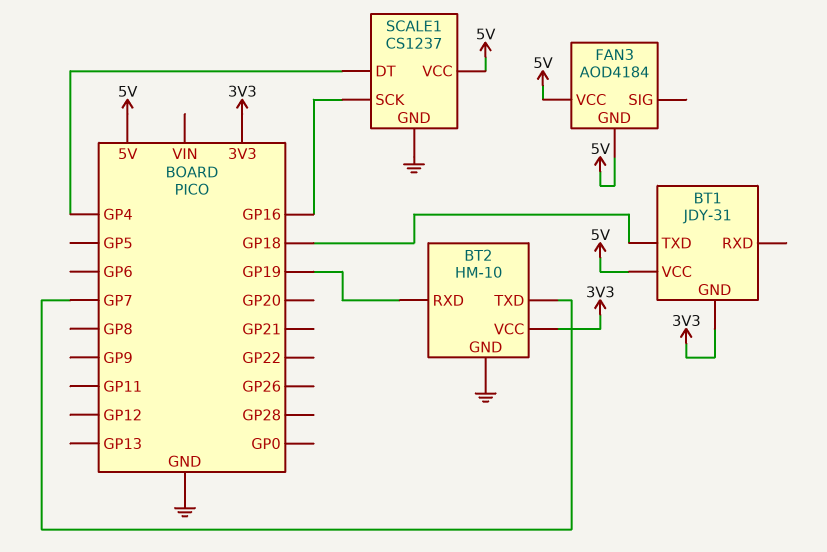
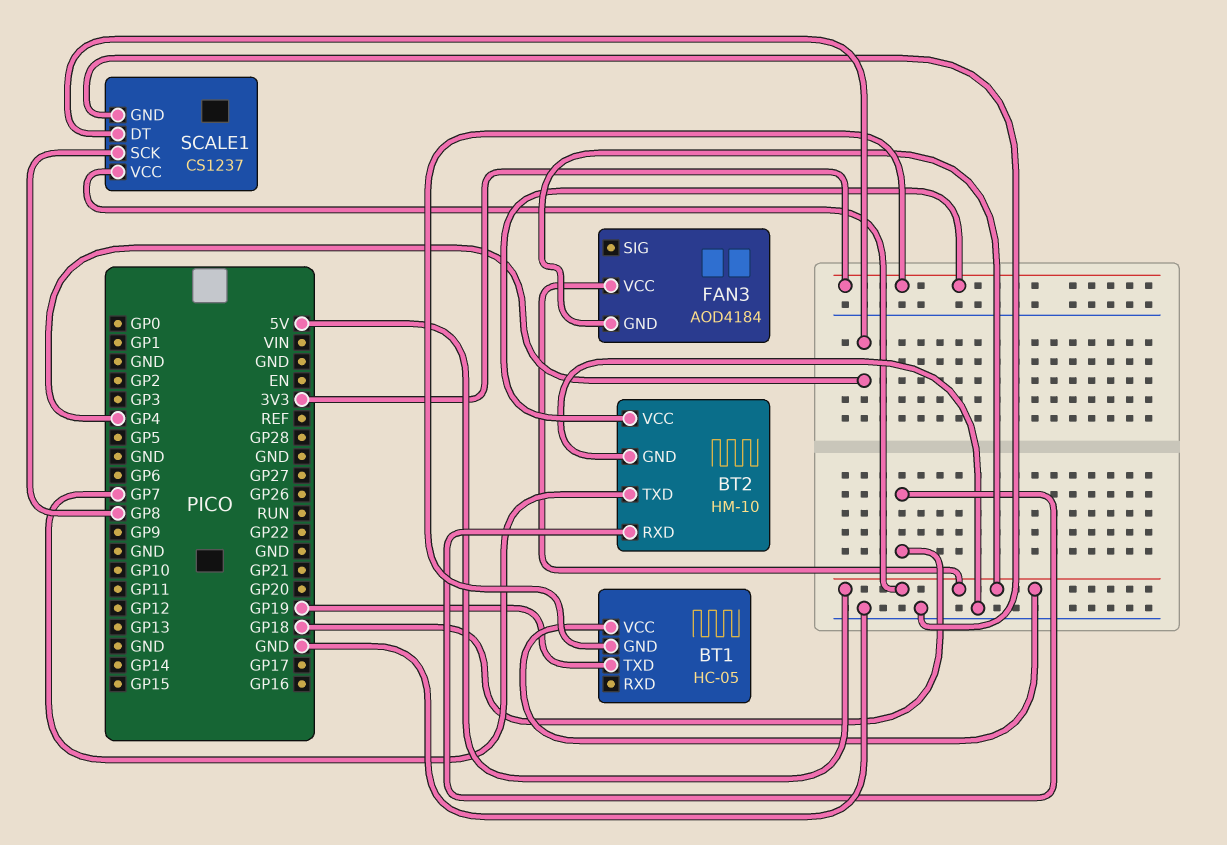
BT1: JDY-31 -> HC-05
BT1 pin TXD: GP18 -> GP19
BT2 pin RXD: GP19 -> GP18
SCALE1 pin SCK: GP16 -> GP8

